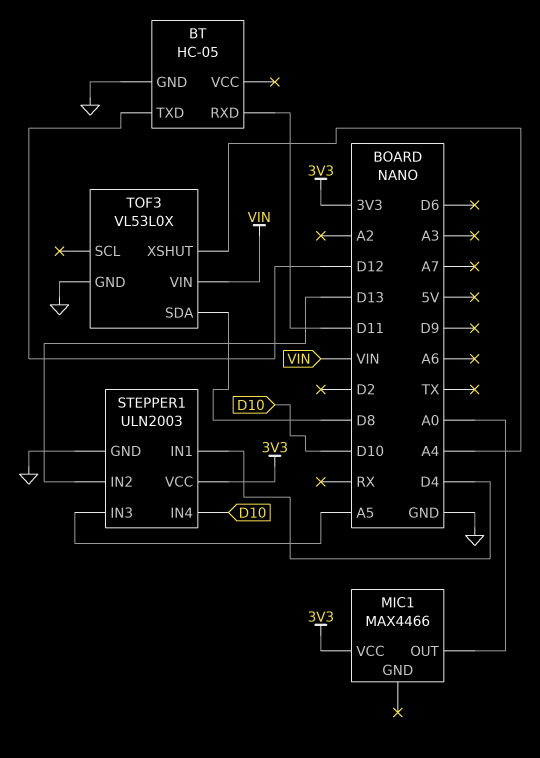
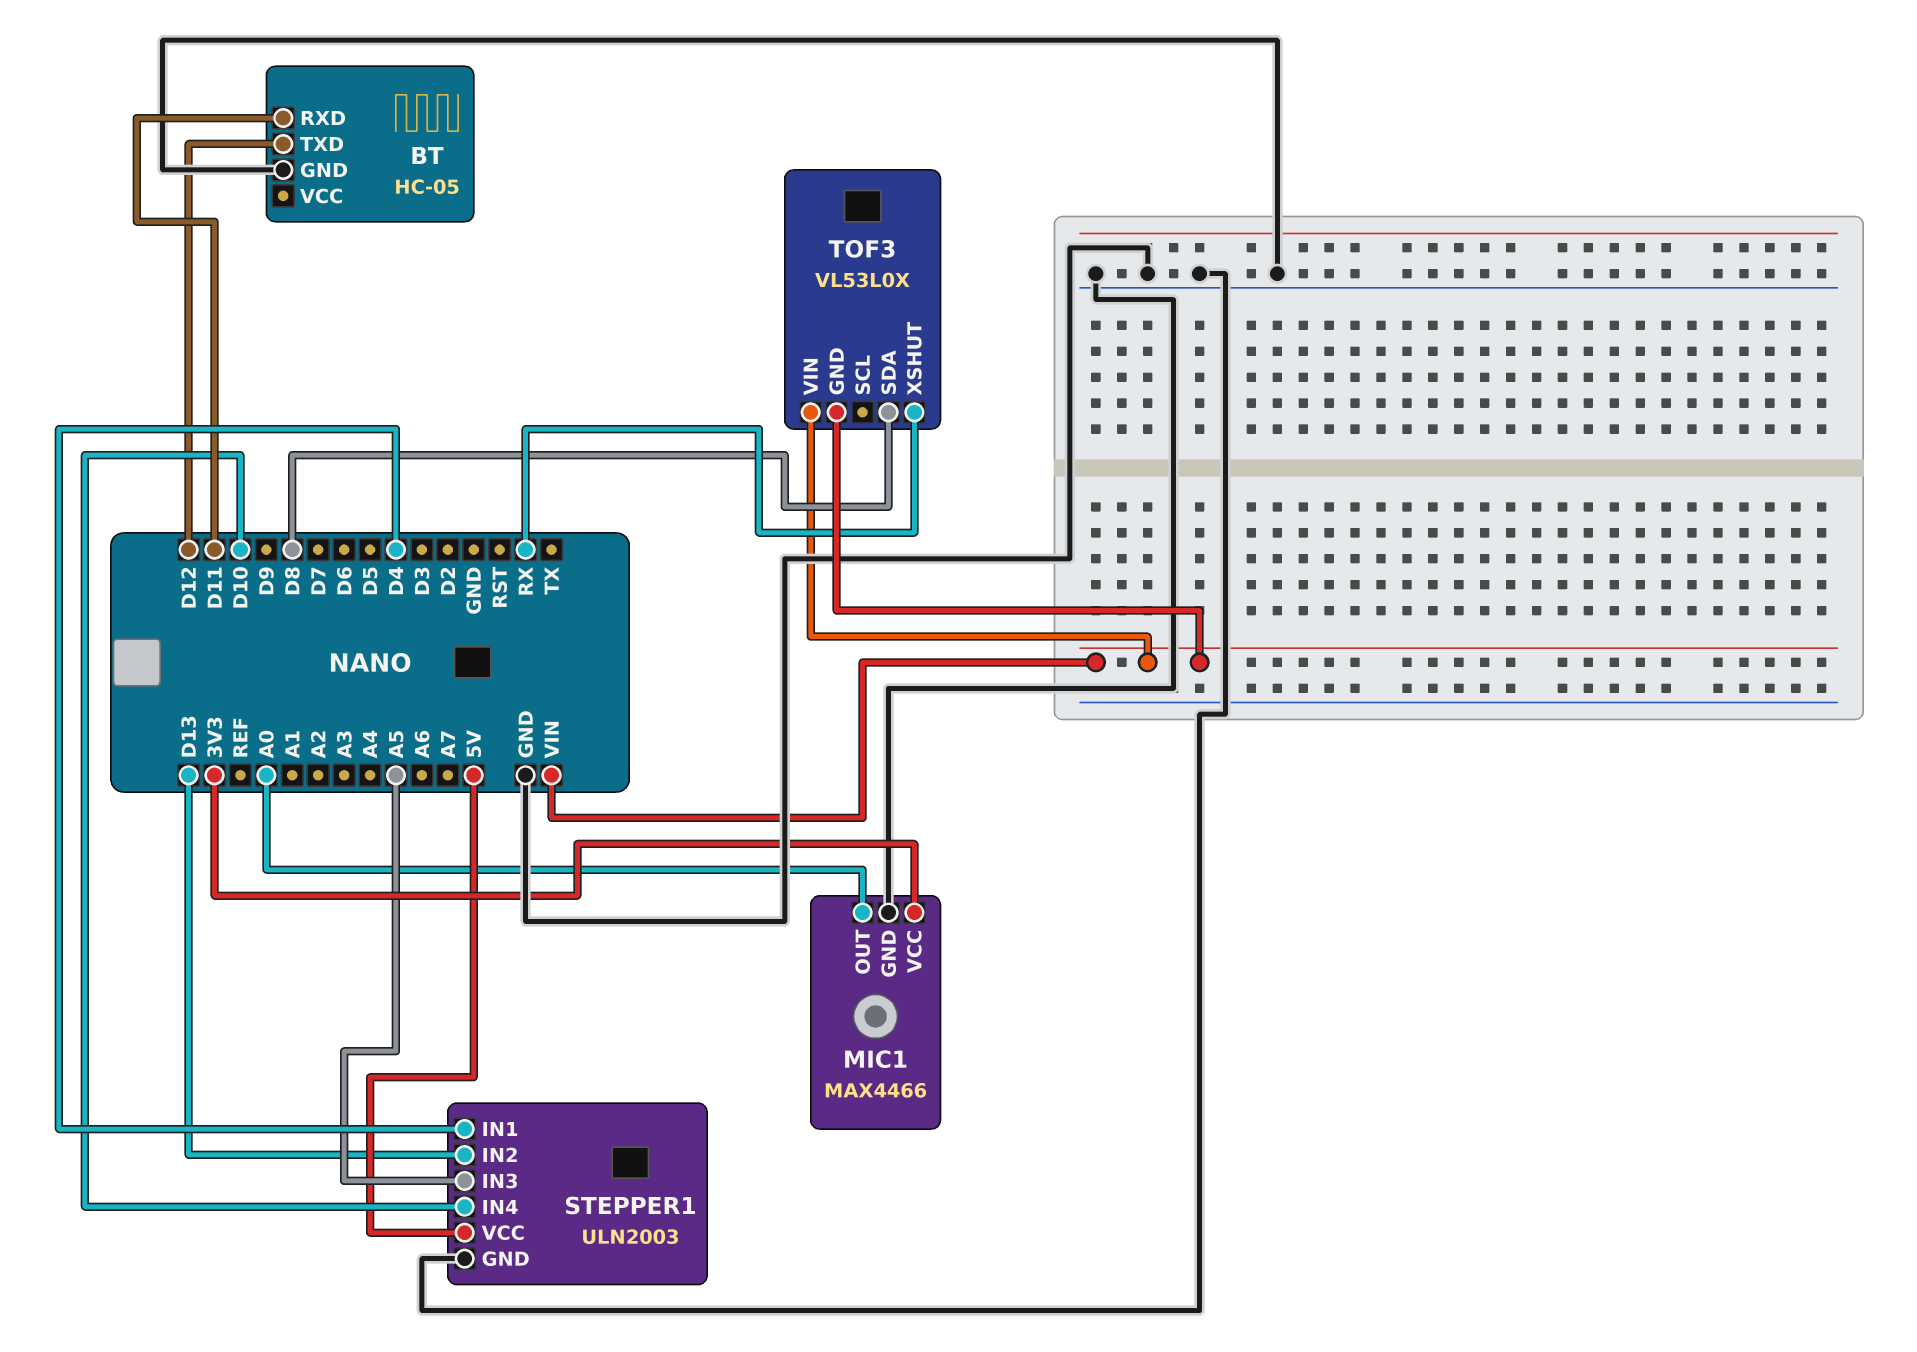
MIC1 pin GND: none -> GND
STEPPER1 pin VCC: 3V3 -> 5V
TOF3 pin GND: GND -> VIN
TOF3 pin XSHUT: A4 -> RX

